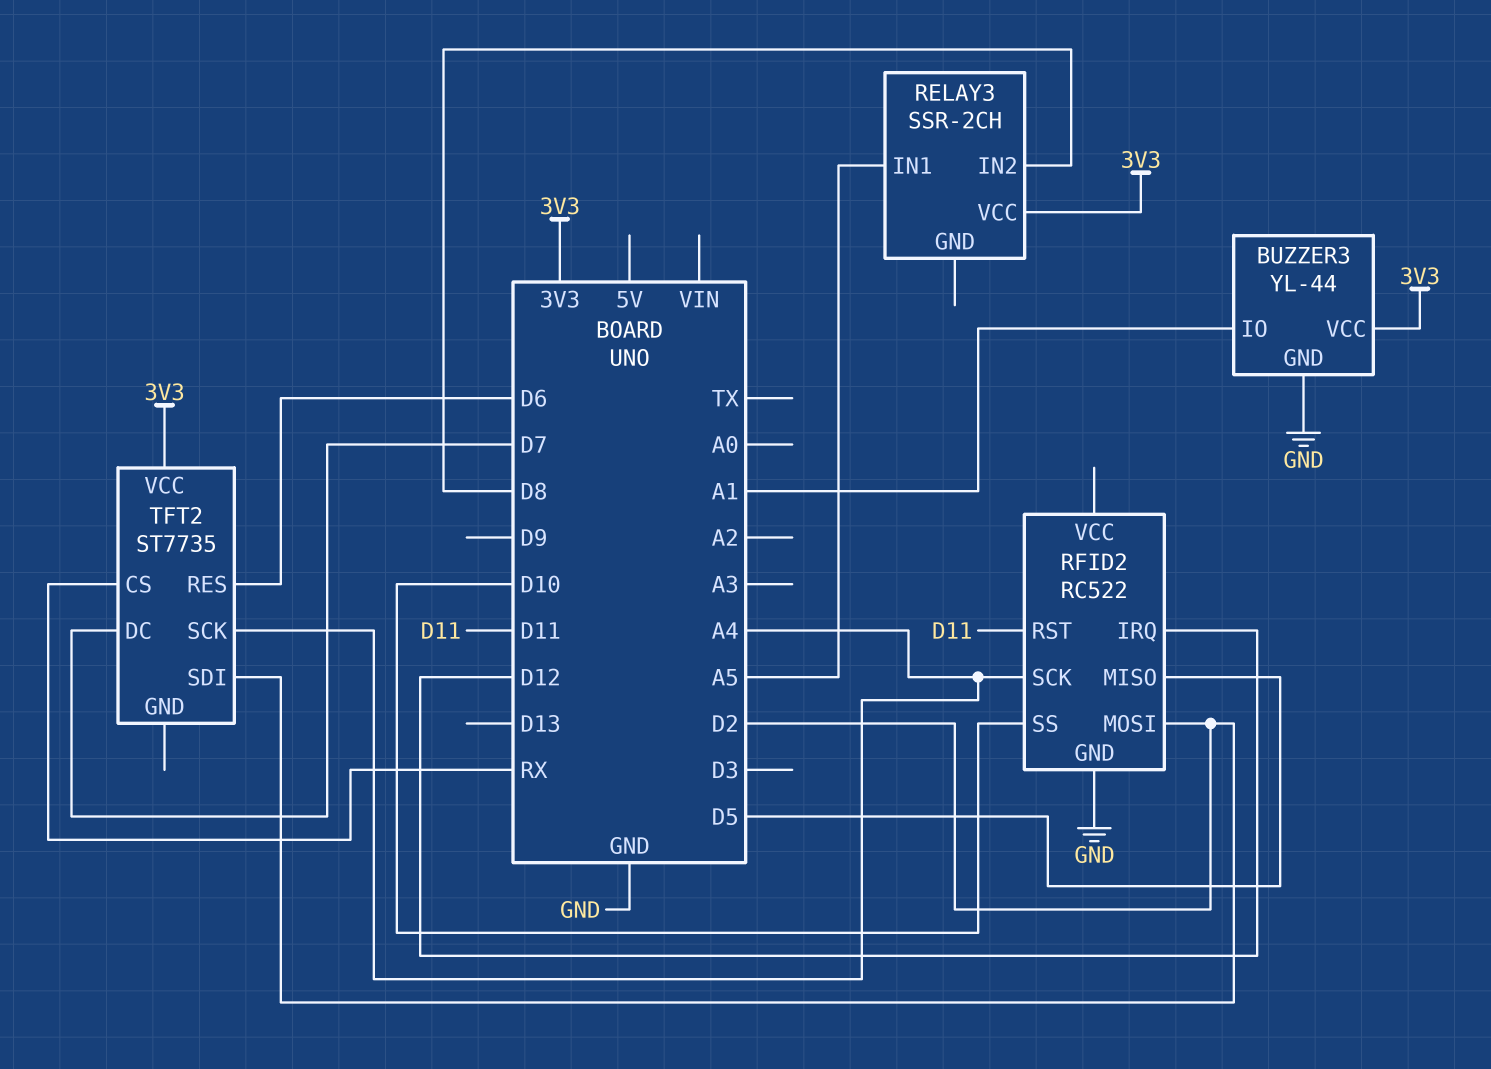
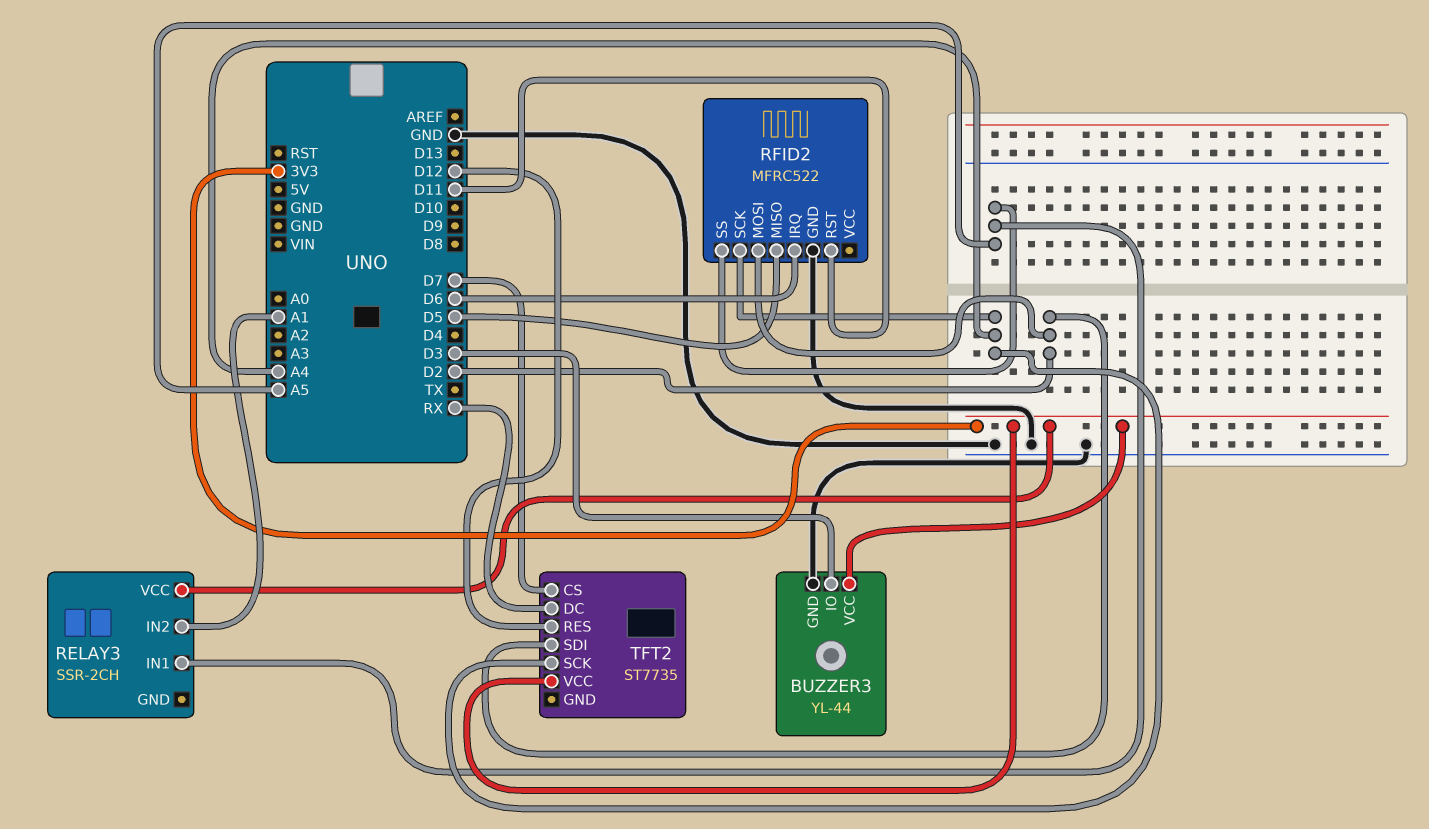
BUZZER3 pin IO: A1 -> D3
RELAY3 pin IN2: D8 -> A1
RFID2: RC522 -> MFRC522
RFID2 pin IRQ: D12 -> D6
RFID2 pin SS: D10 -> A5
TFT2 pin CS: RX -> D7
TFT2 pin DC: D7 -> RX
TFT2 pin RES: D6 -> D12

